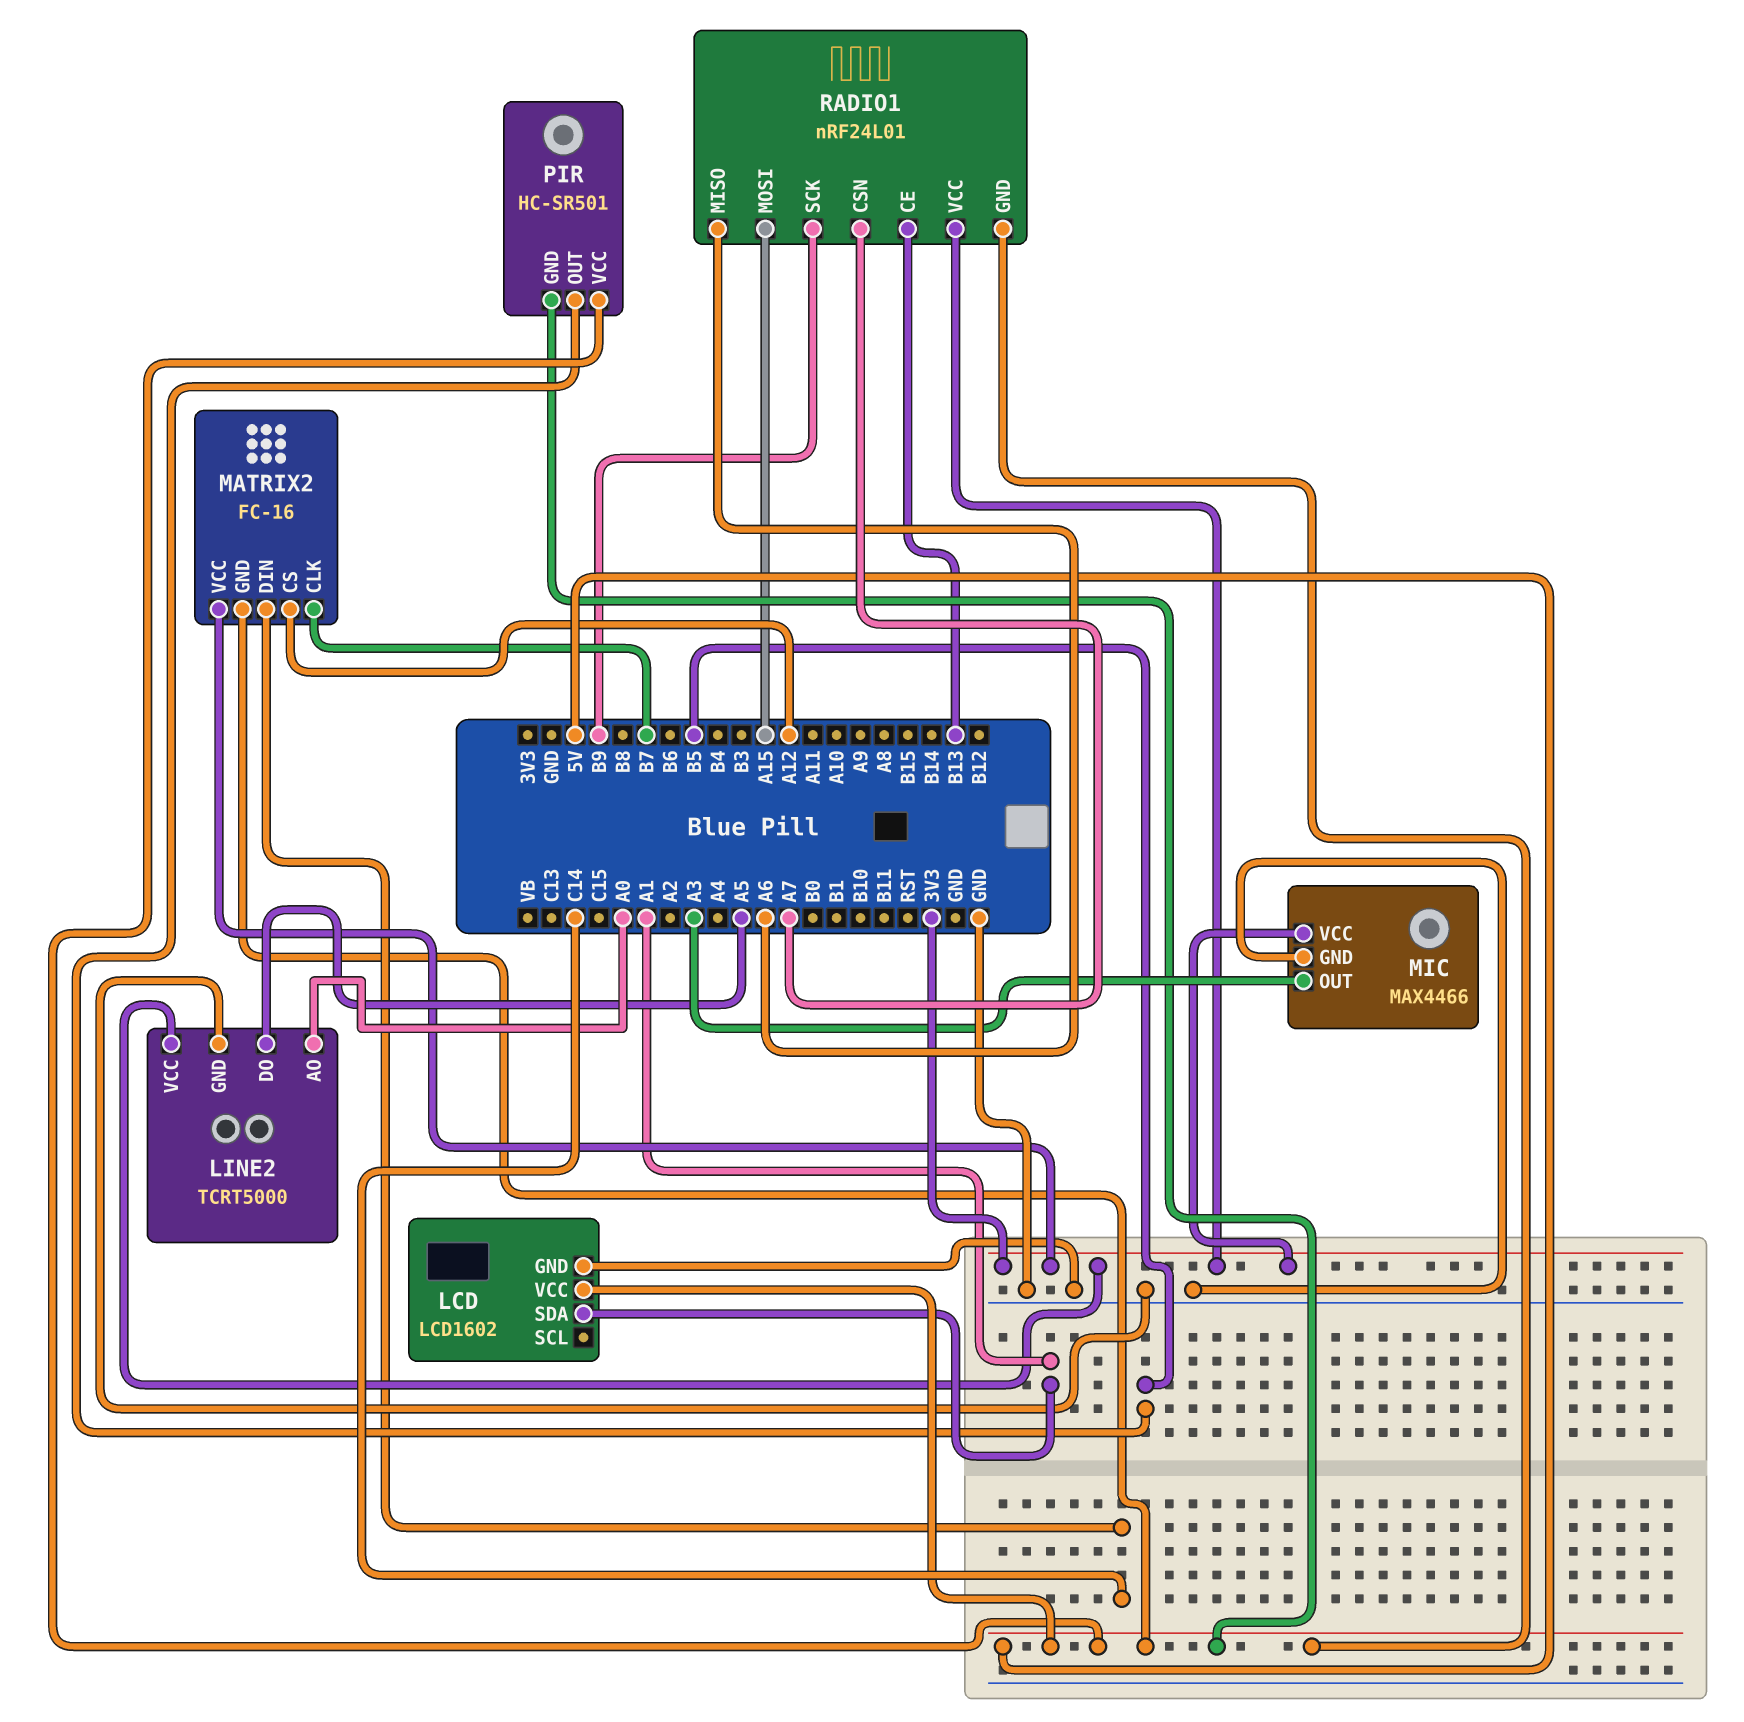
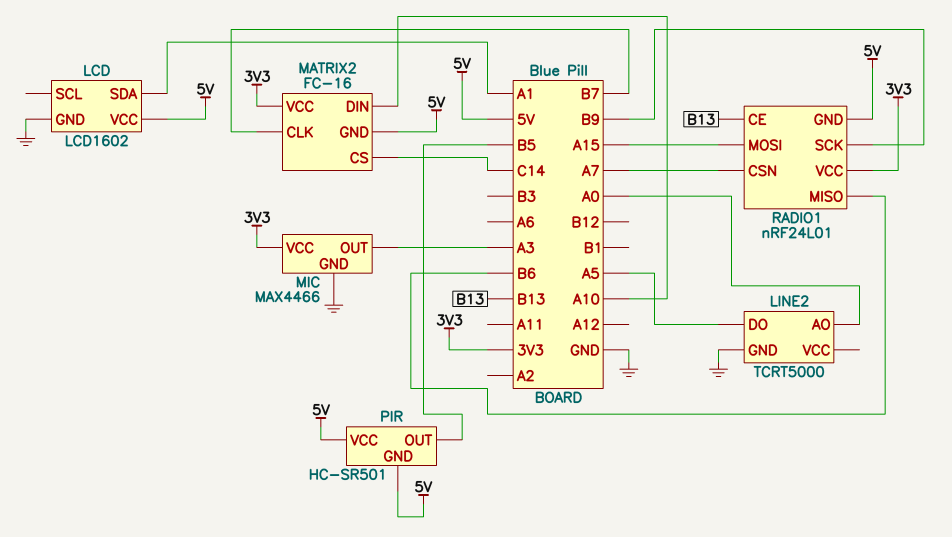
LINE2 pin VCC: 3V3 -> none
MATRIX2 pin CS: A12 -> C14
MATRIX2 pin DIN: C14 -> A10
RADIO1 pin MISO: A6 -> B6

